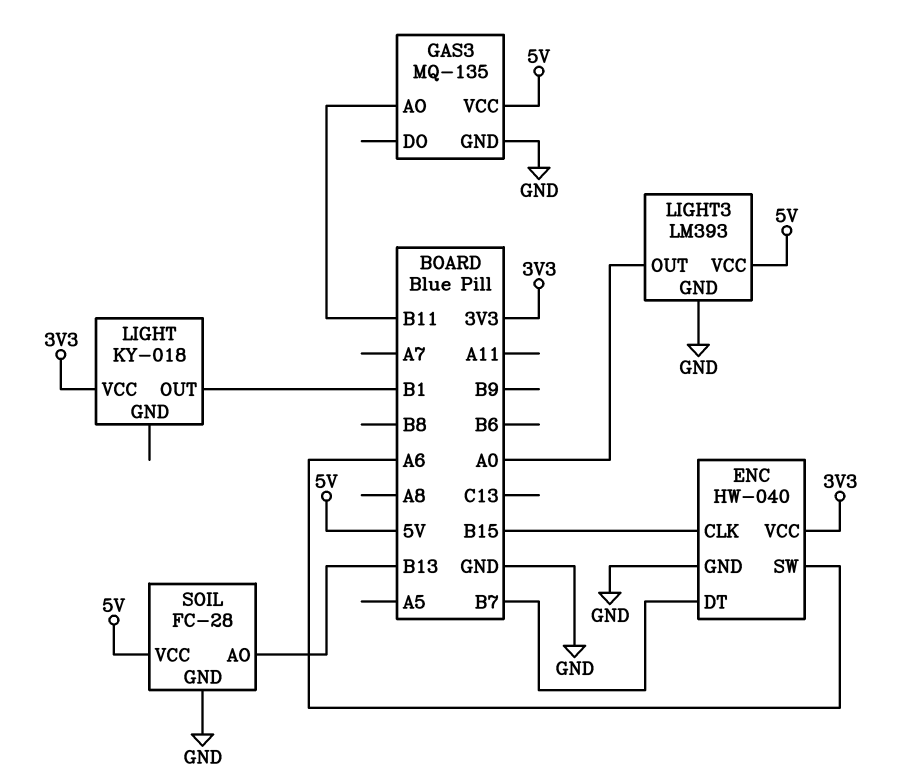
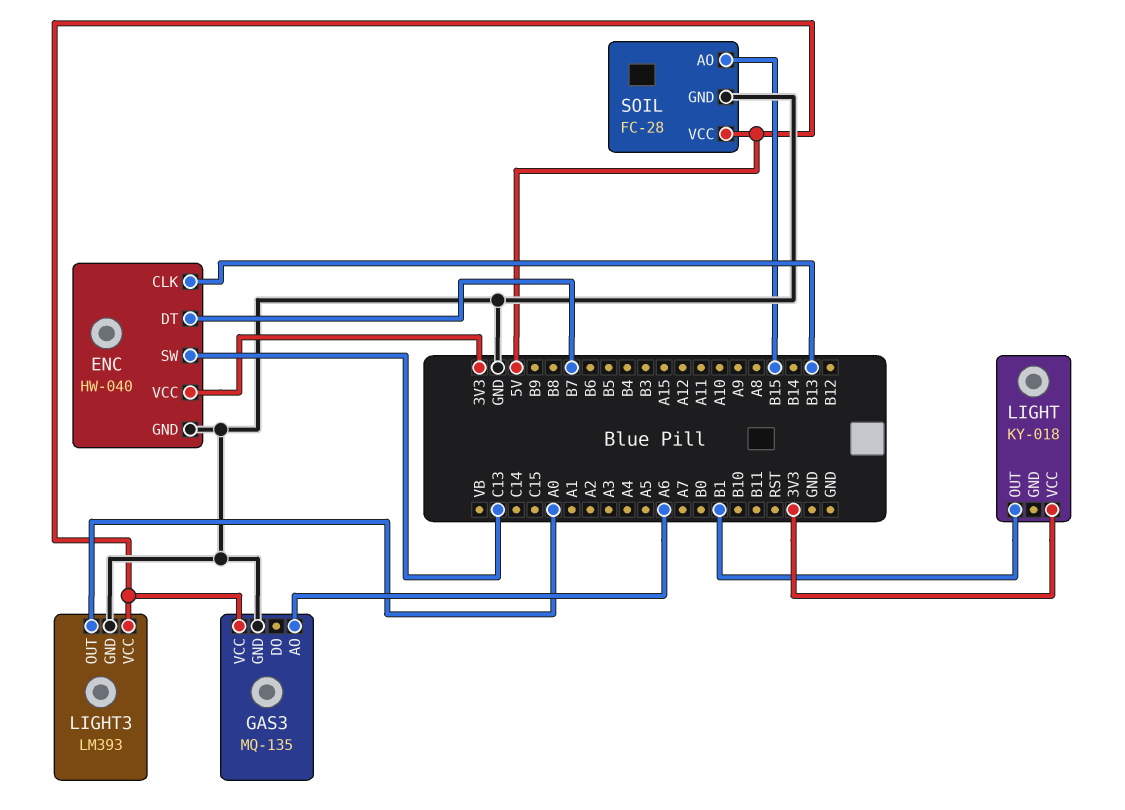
ENC pin CLK: B15 -> B13
ENC pin SW: A6 -> C13
GAS3 pin AO: B11 -> A6
SOIL pin AO: B13 -> B15

